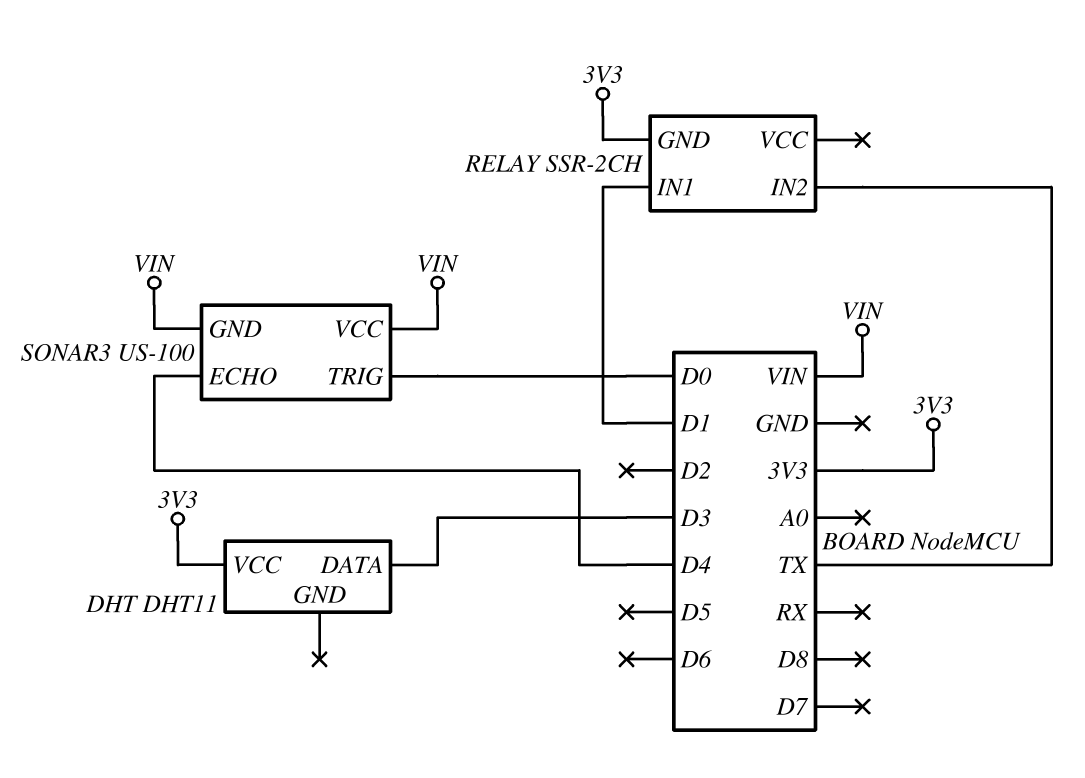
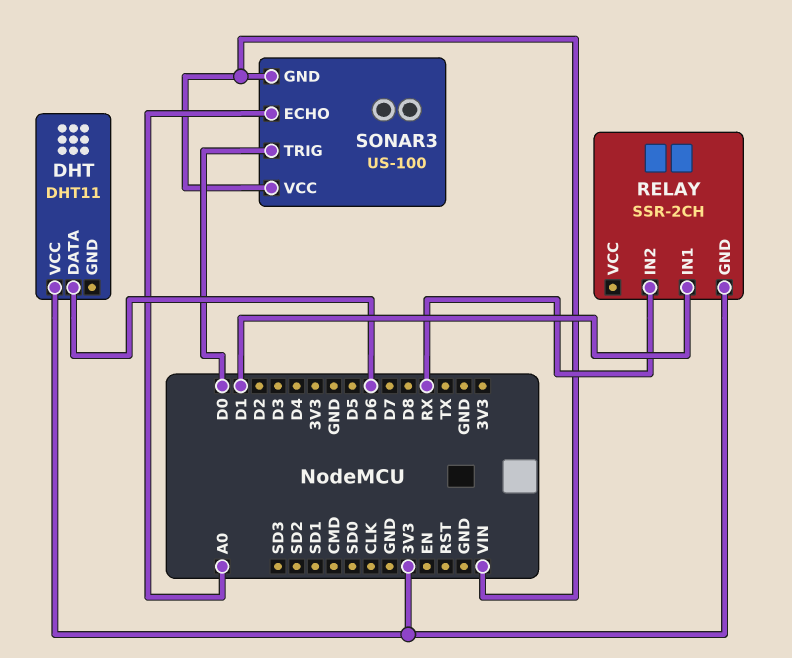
DHT pin DATA: D3 -> D6
RELAY pin IN2: TX -> RX
SONAR3 pin ECHO: D4 -> A0

